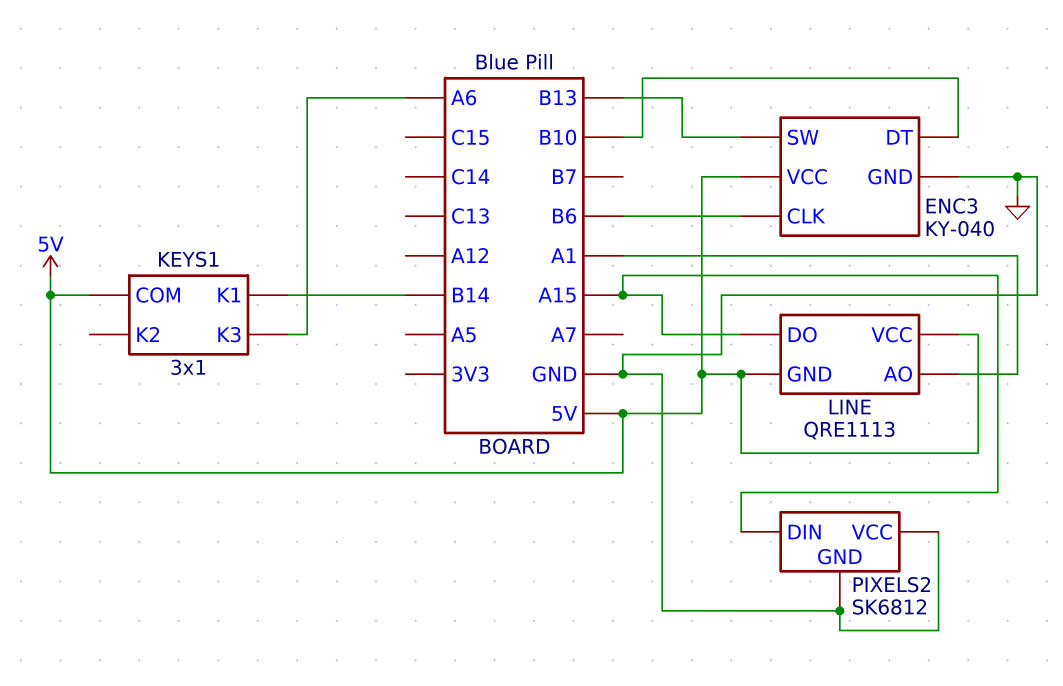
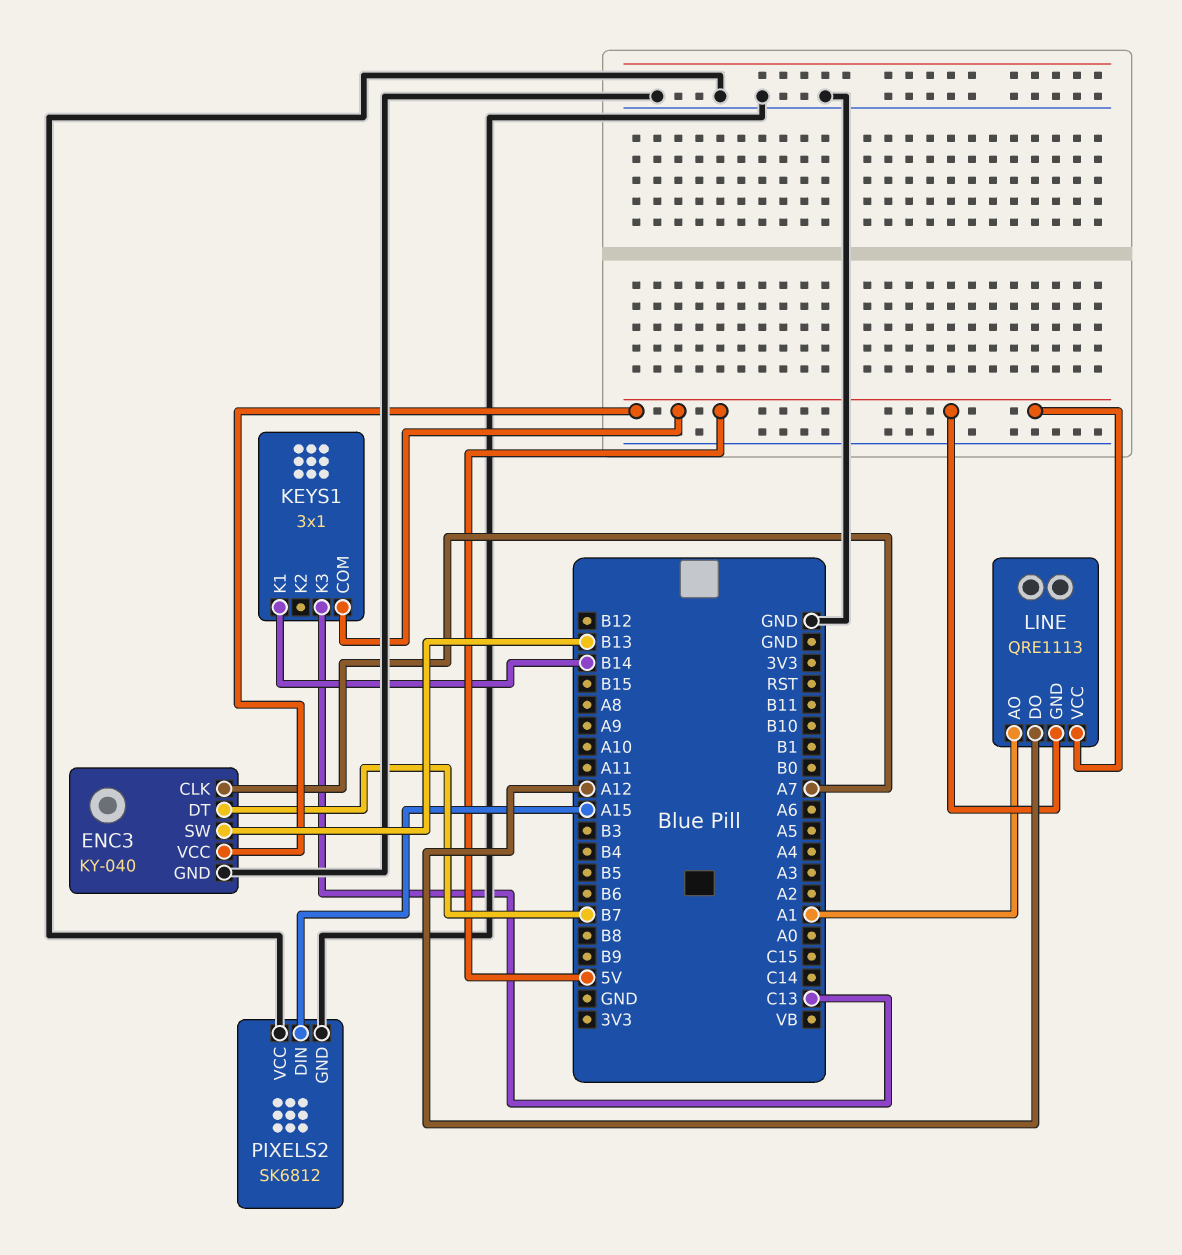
ENC3 pin CLK: B6 -> A7
ENC3 pin DT: B10 -> B7
KEYS1 pin K3: A6 -> C13
LINE pin DO: A15 -> A12

